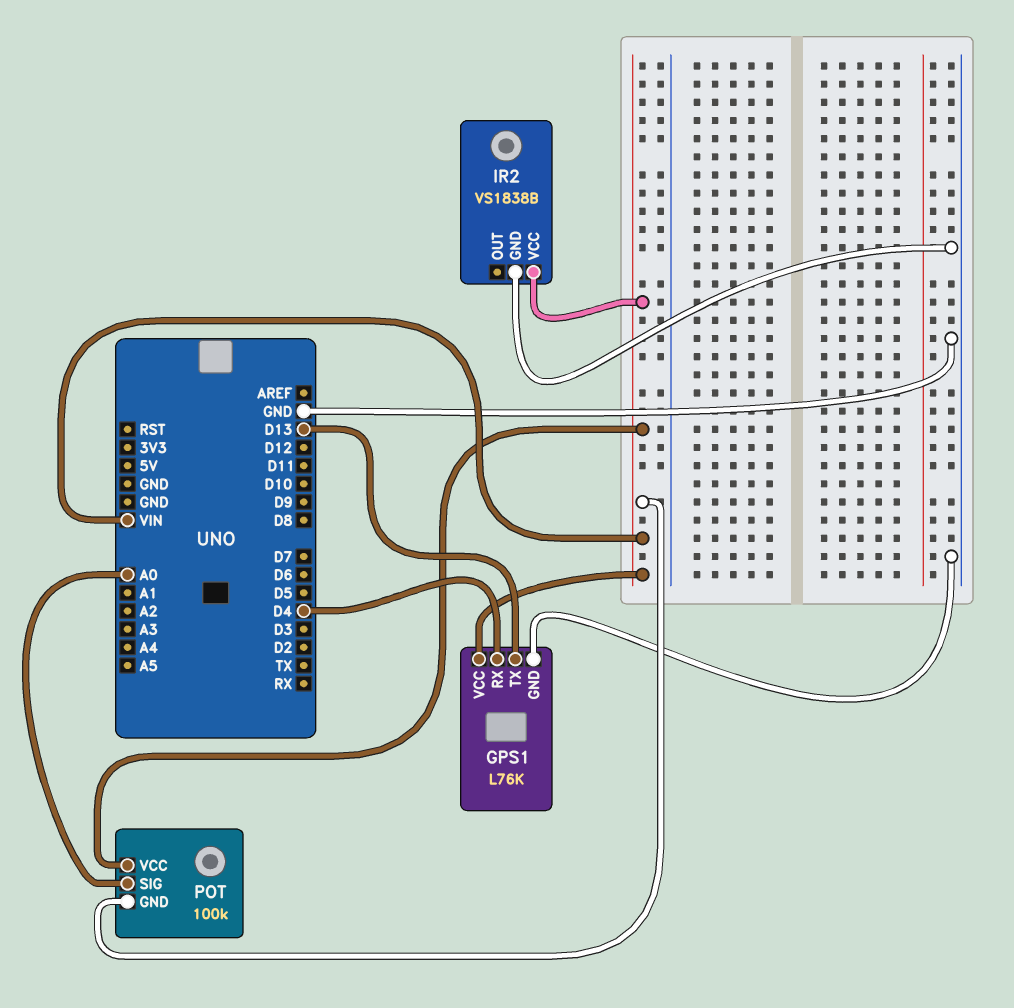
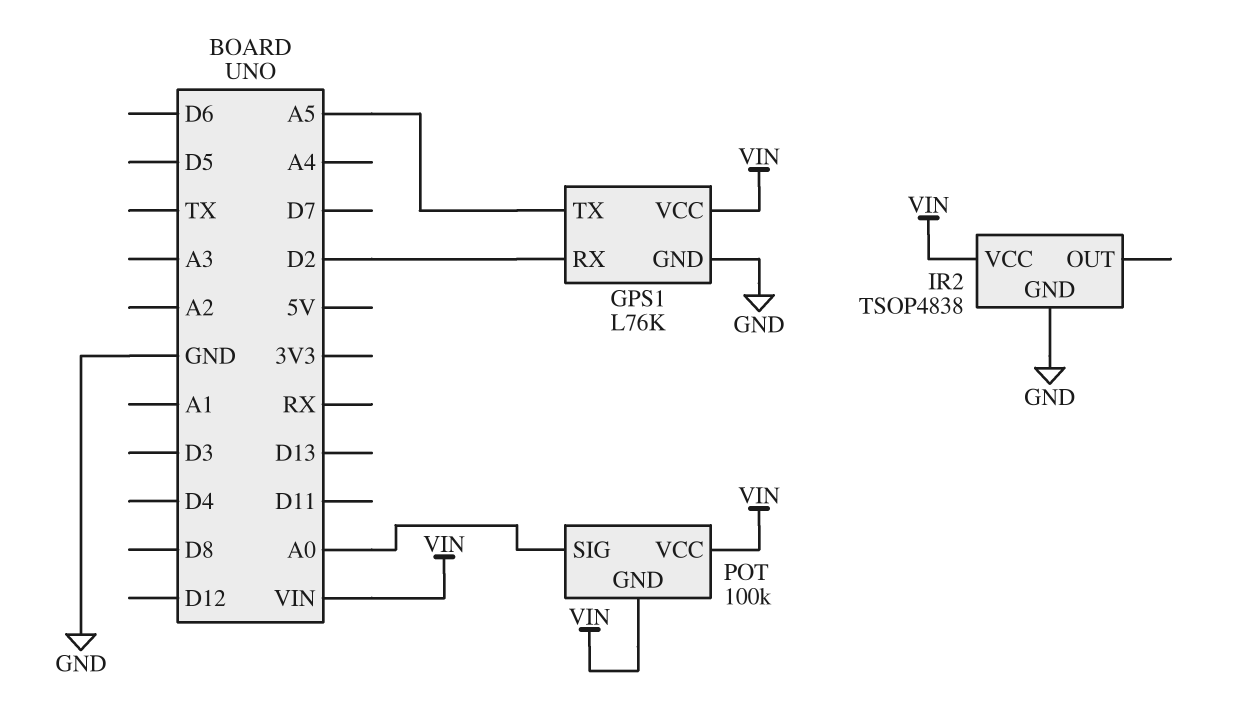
GPS1 pin RX: D4 -> D2
GPS1 pin TX: D13 -> A5
IR2: VS1838B -> TSOP4838

